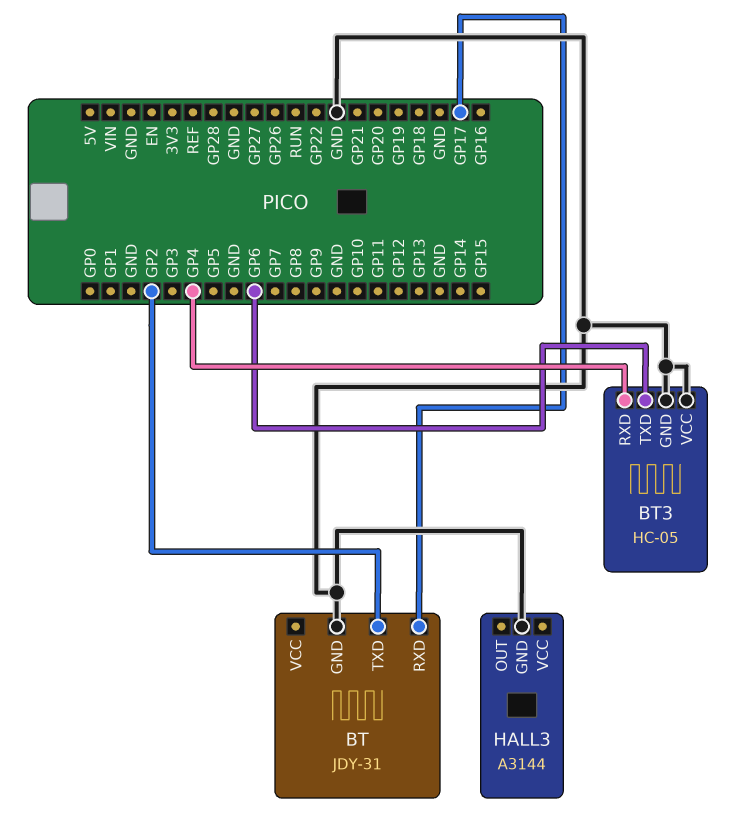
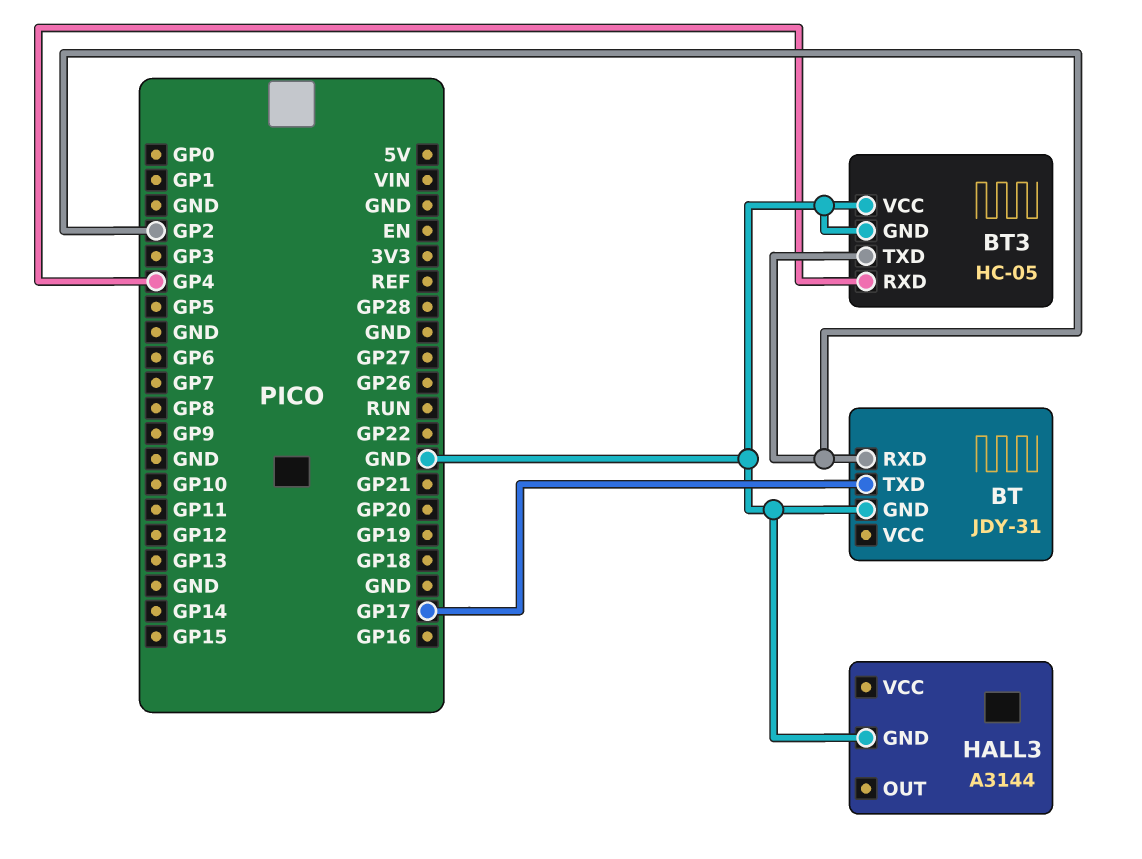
BT pin RXD: GP17 -> GP2
BT pin TXD: GP2 -> GP17
BT3 pin TXD: GP6 -> GP2

